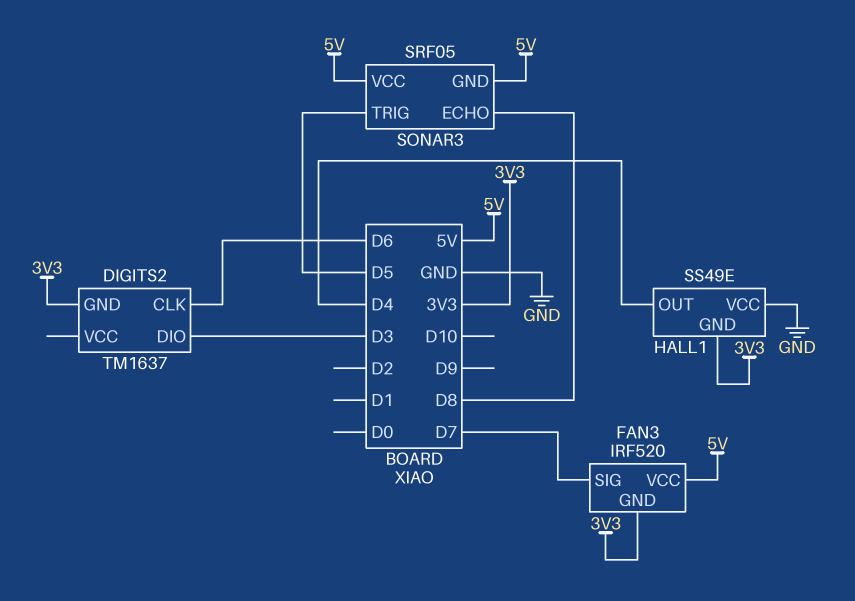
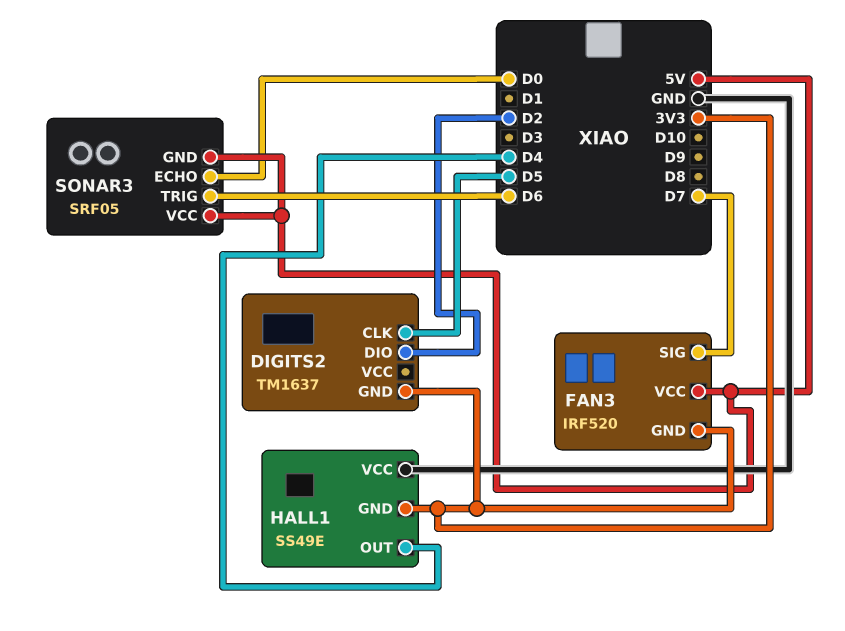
DIGITS2 pin CLK: D6 -> D5
DIGITS2 pin DIO: D3 -> D2
SONAR3 pin ECHO: D8 -> D0
SONAR3 pin TRIG: D5 -> D6

